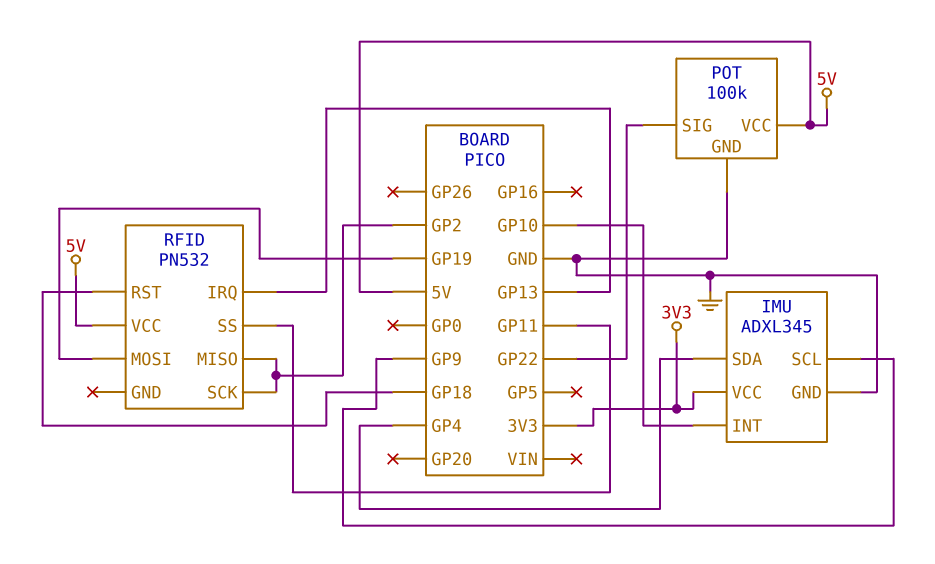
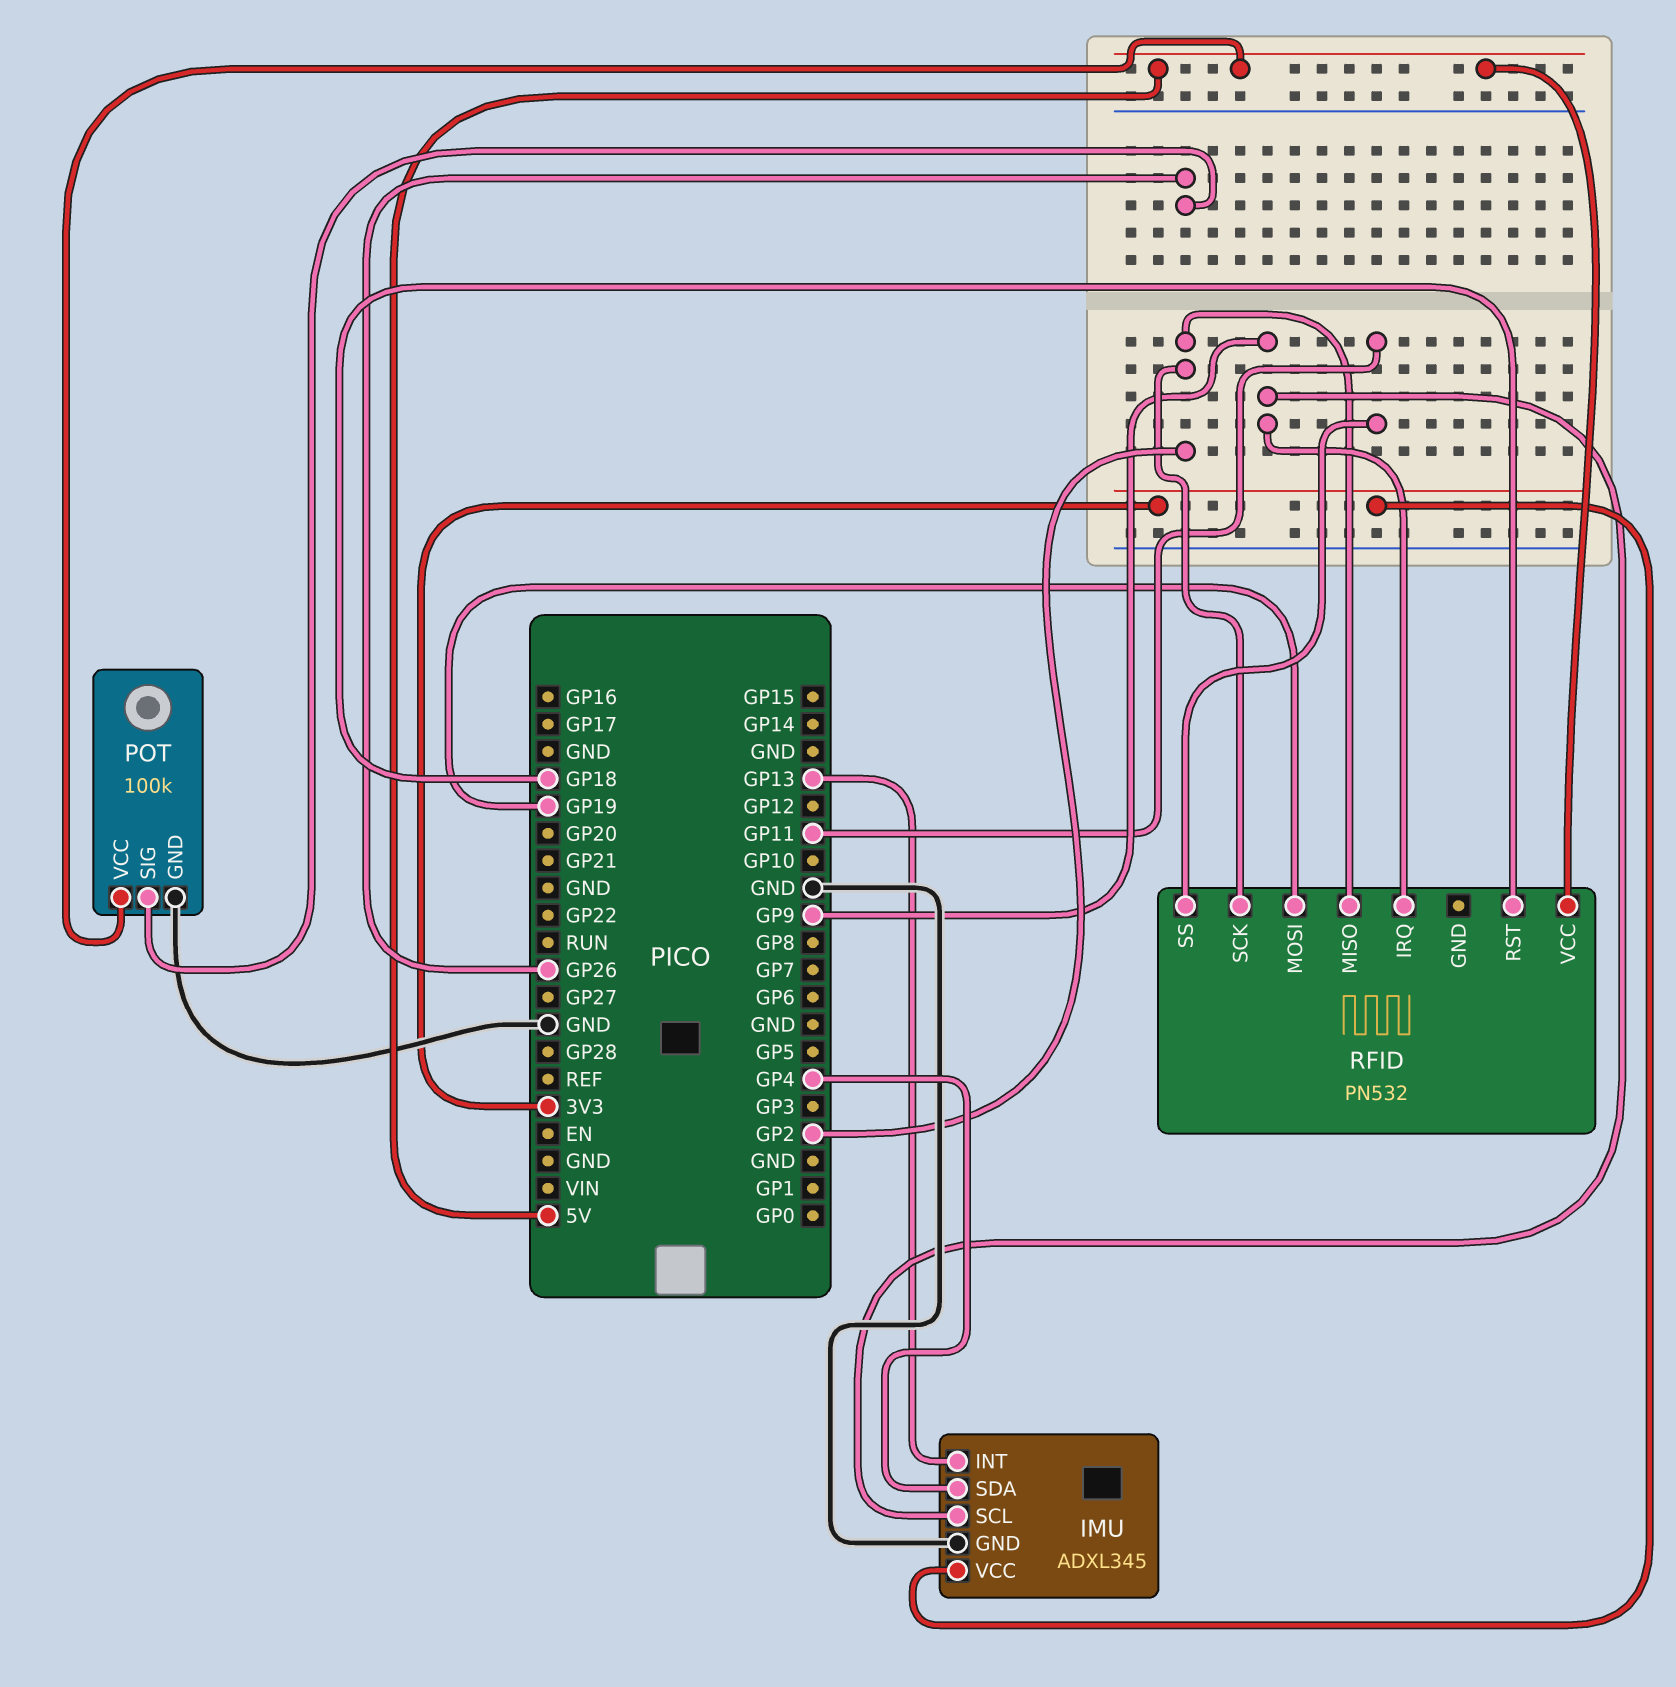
IMU pin INT: GP10 -> GP13
POT pin SIG: GP22 -> GP26
RFID pin IRQ: GP13 -> GP9

